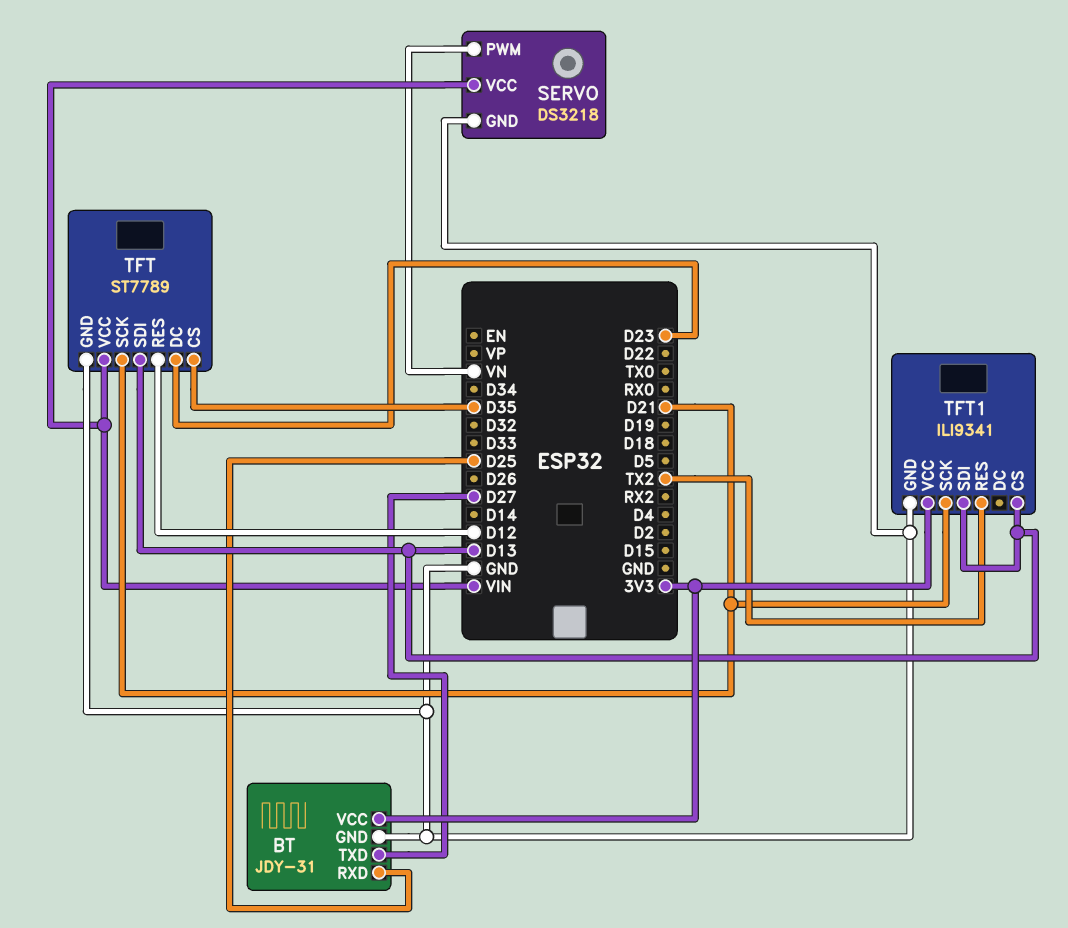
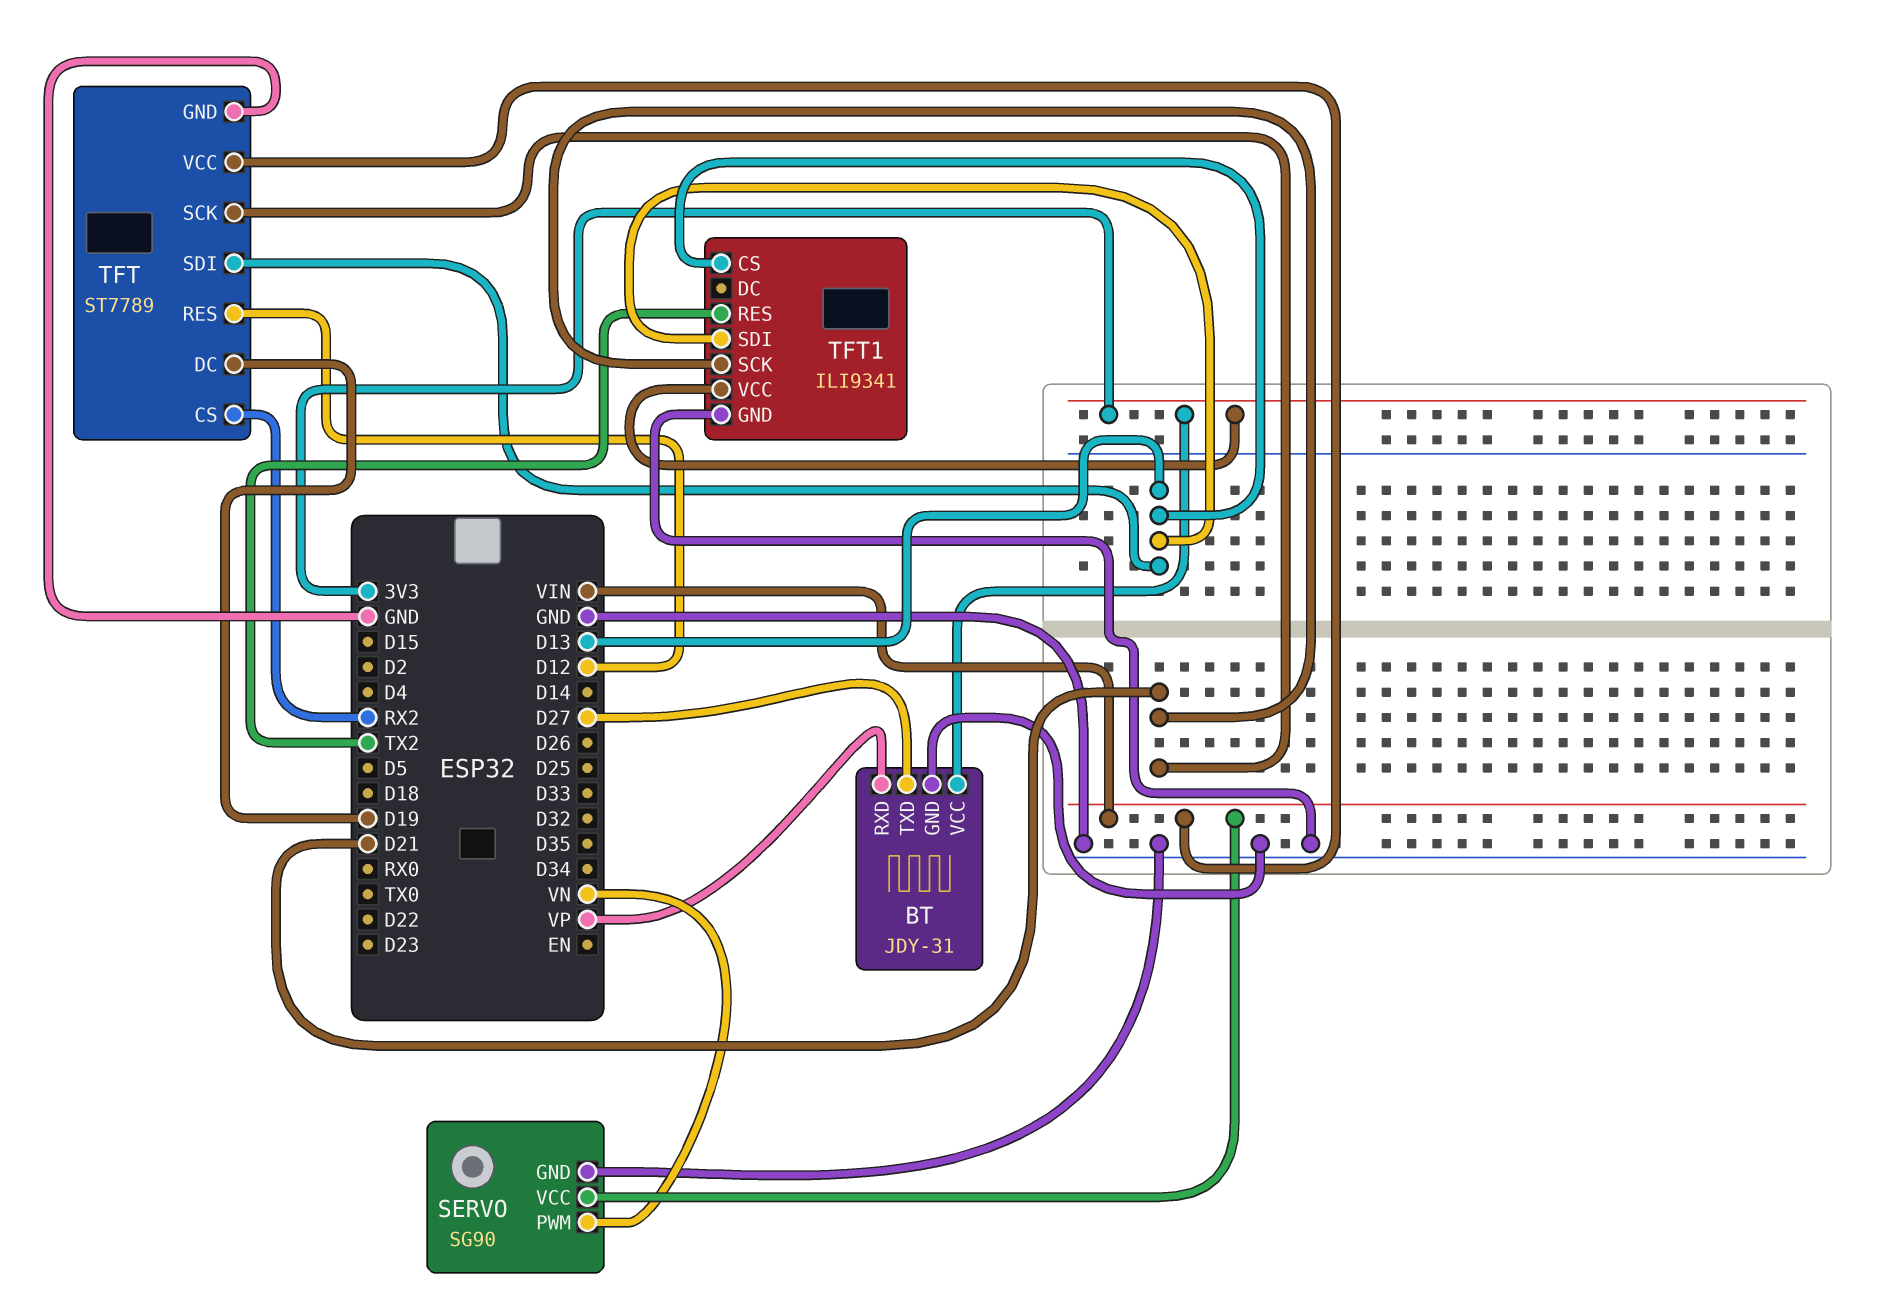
BT pin RXD: D25 -> VP
SERVO: DS3218 -> SG90
TFT pin CS: D35 -> RX2
TFT pin DC: D23 -> D19

